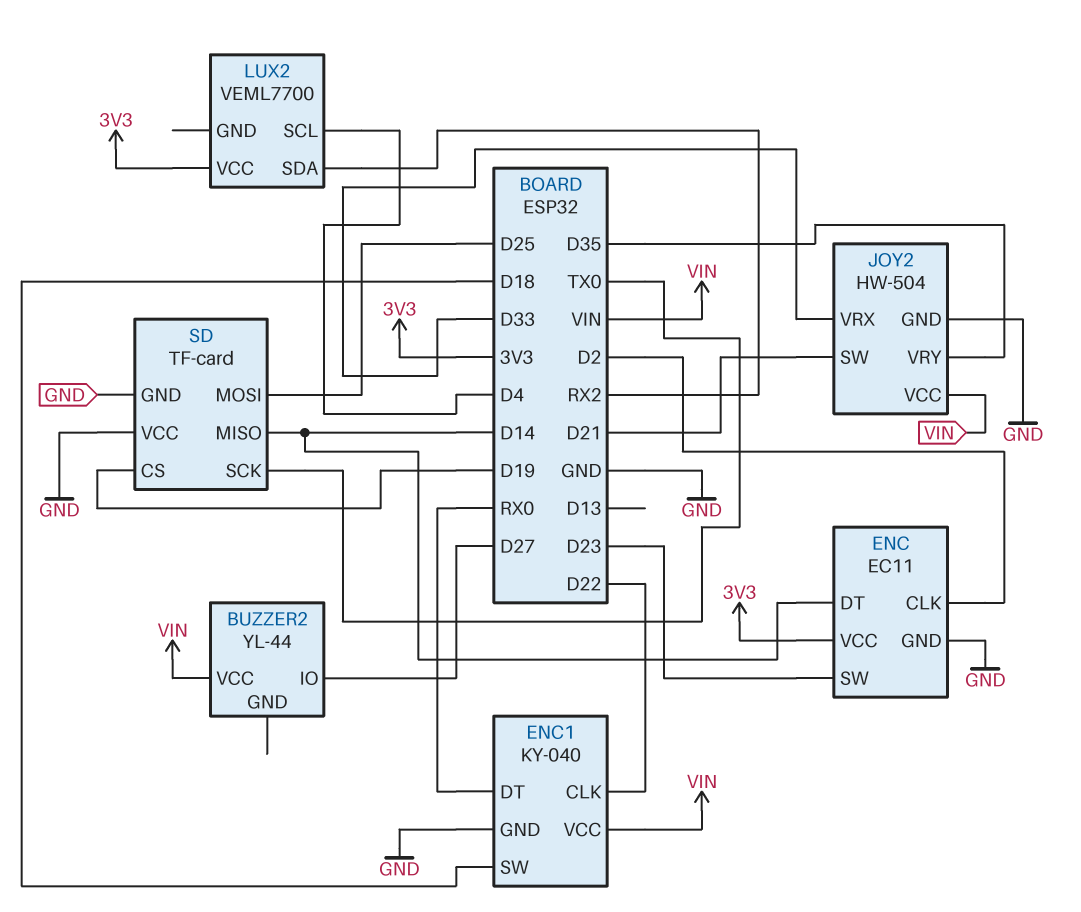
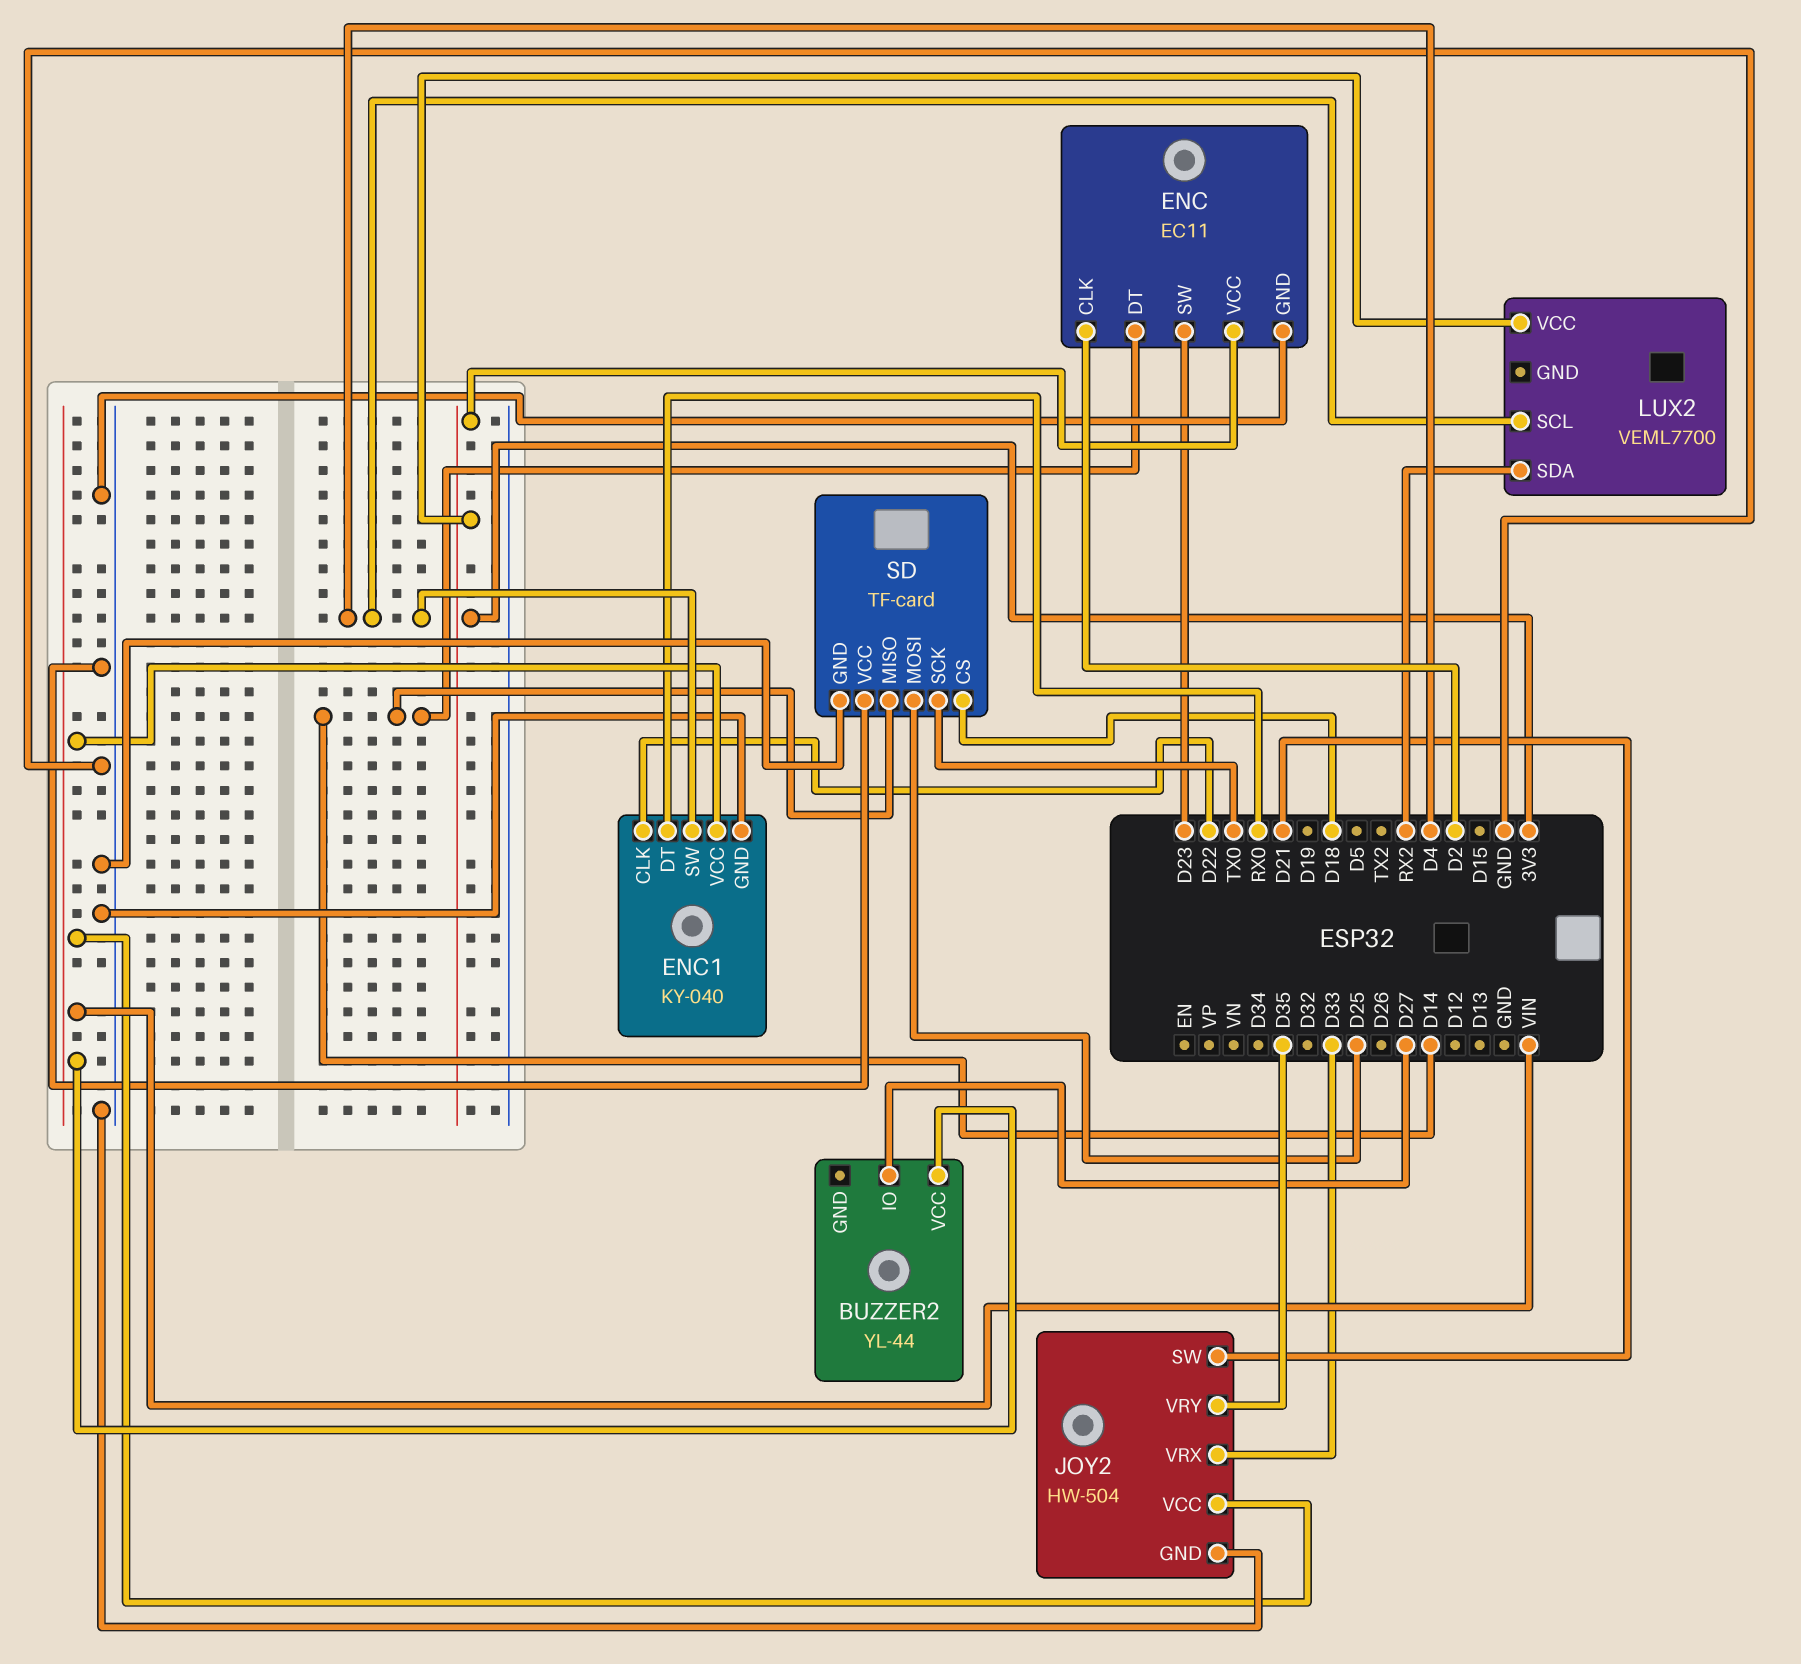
ENC1 pin SW: D18 -> D4
SD pin CS: D19 -> D18

